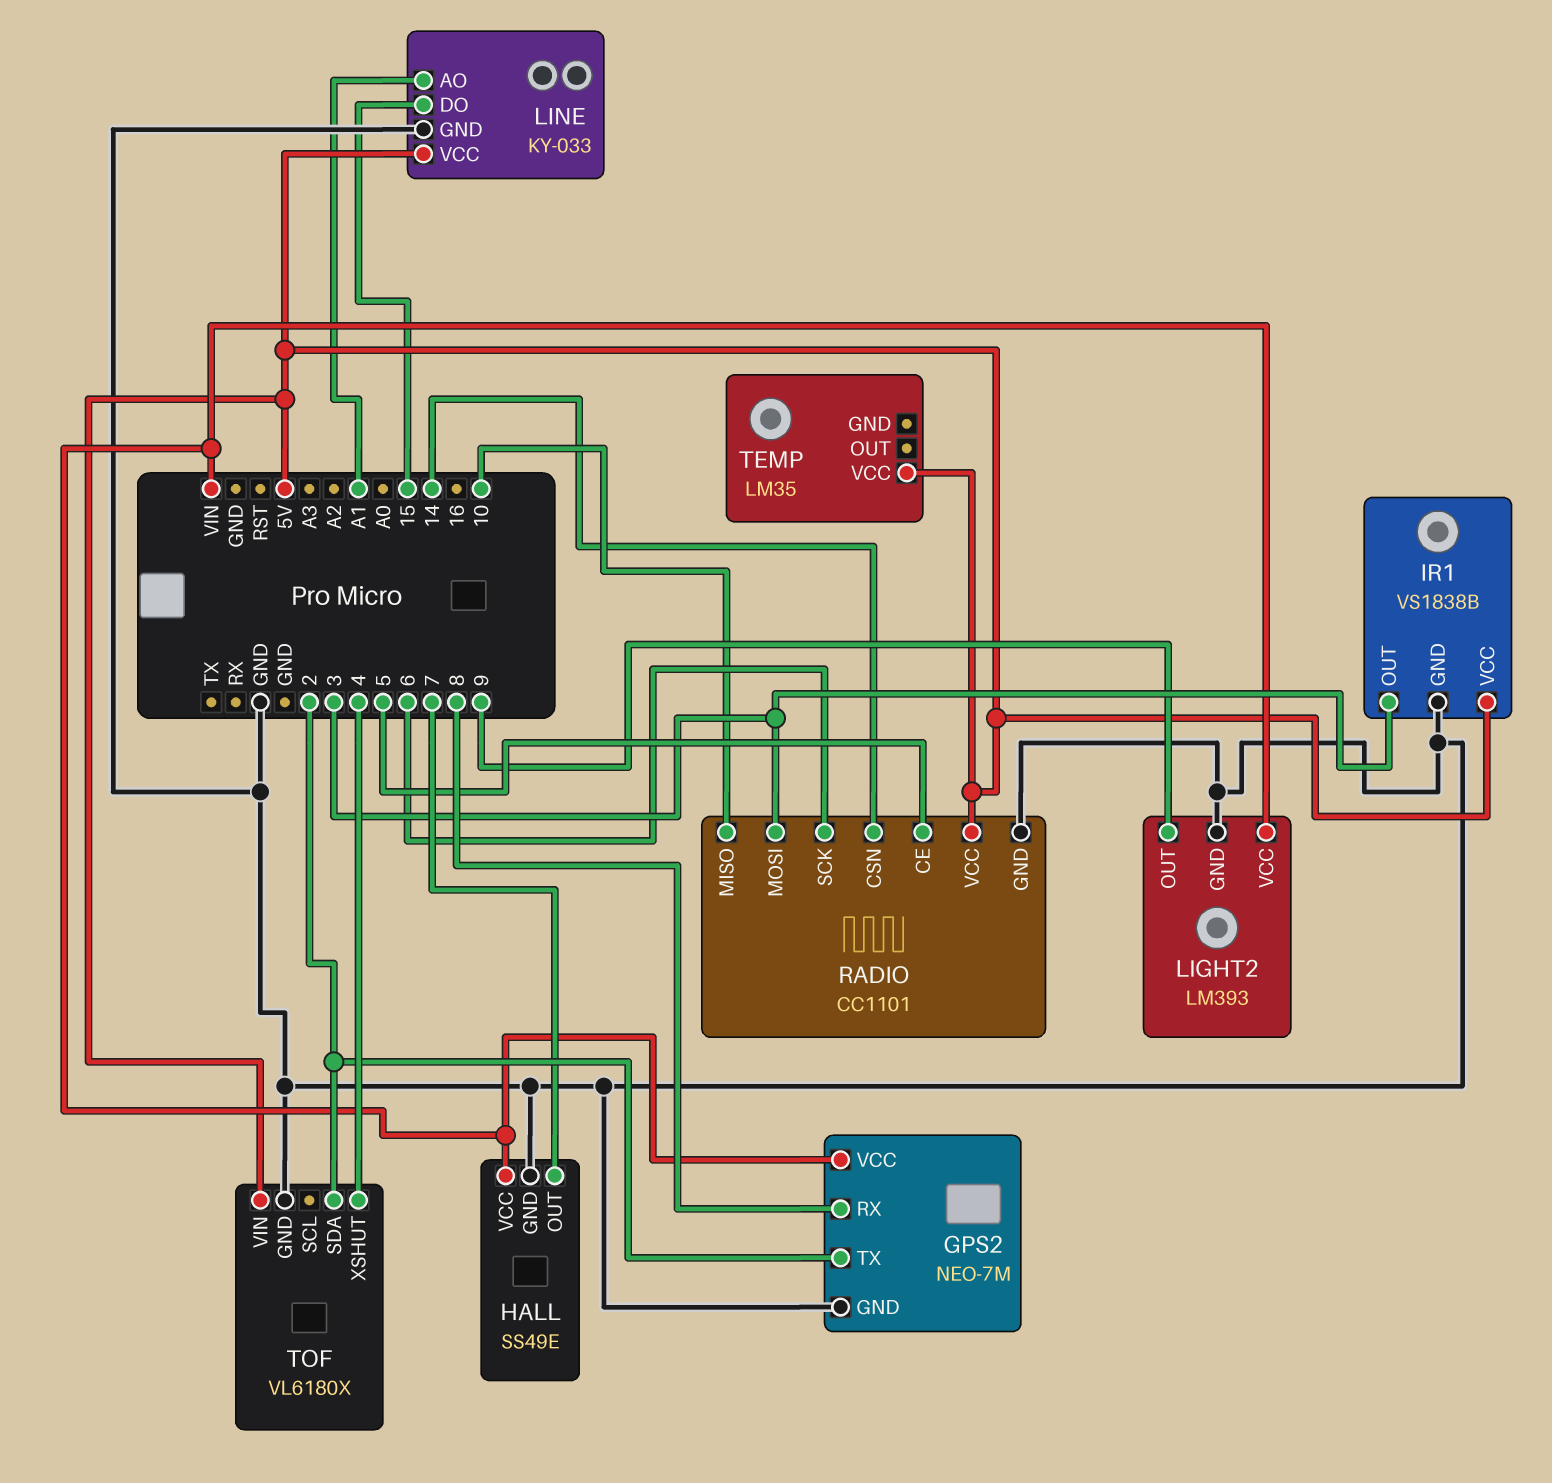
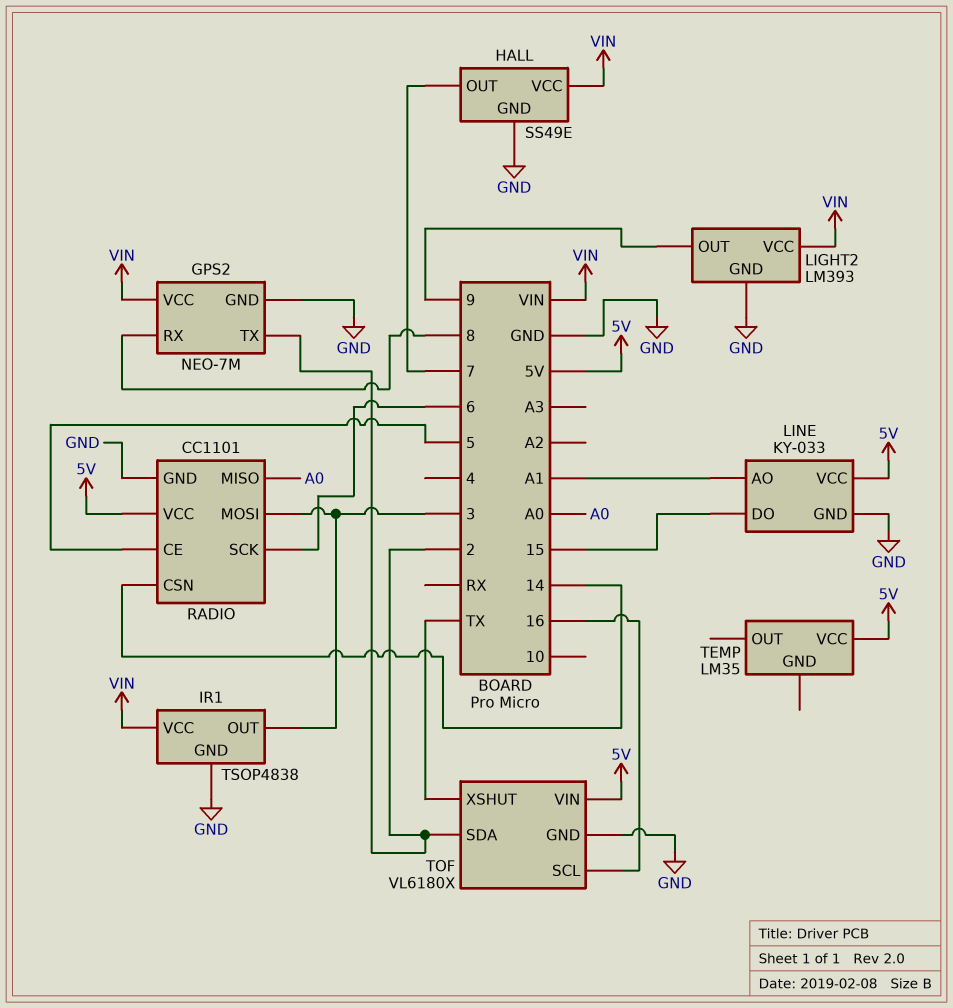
IR1: VS1838B -> TSOP4838
IR1 pin VCC: 5V -> VIN
RADIO pin MISO: 10 -> A0
TOF pin SCL: none -> 16
TOF pin XSHUT: 4 -> TX

